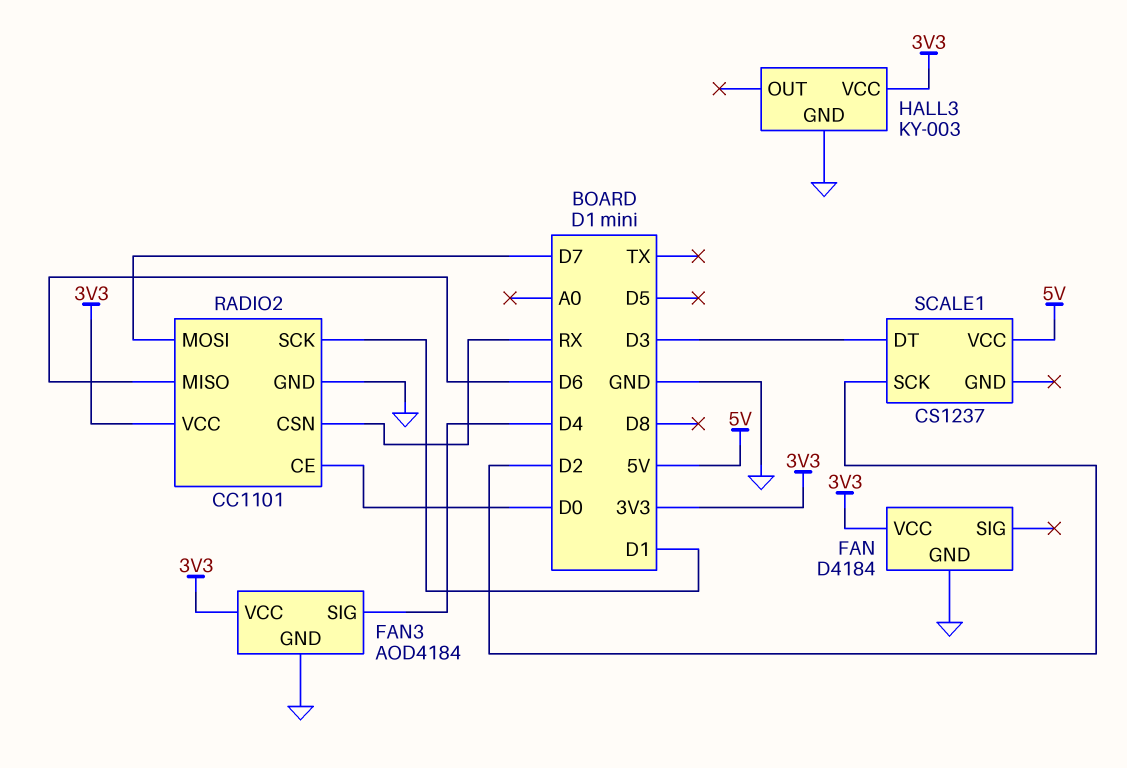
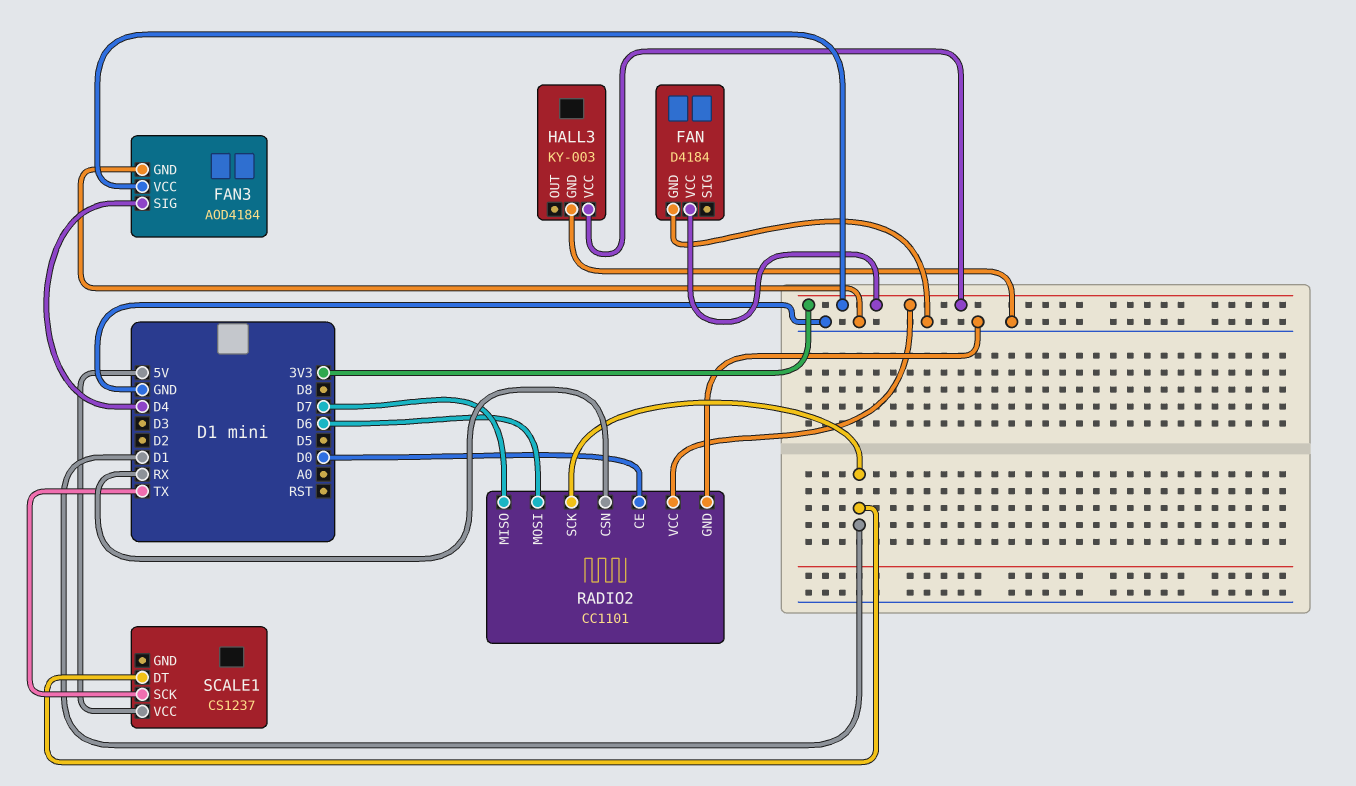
RADIO2 pin MISO: D6 -> D7
RADIO2 pin MOSI: D7 -> D6
SCALE1 pin DT: D3 -> D1
SCALE1 pin SCK: D2 -> TX

